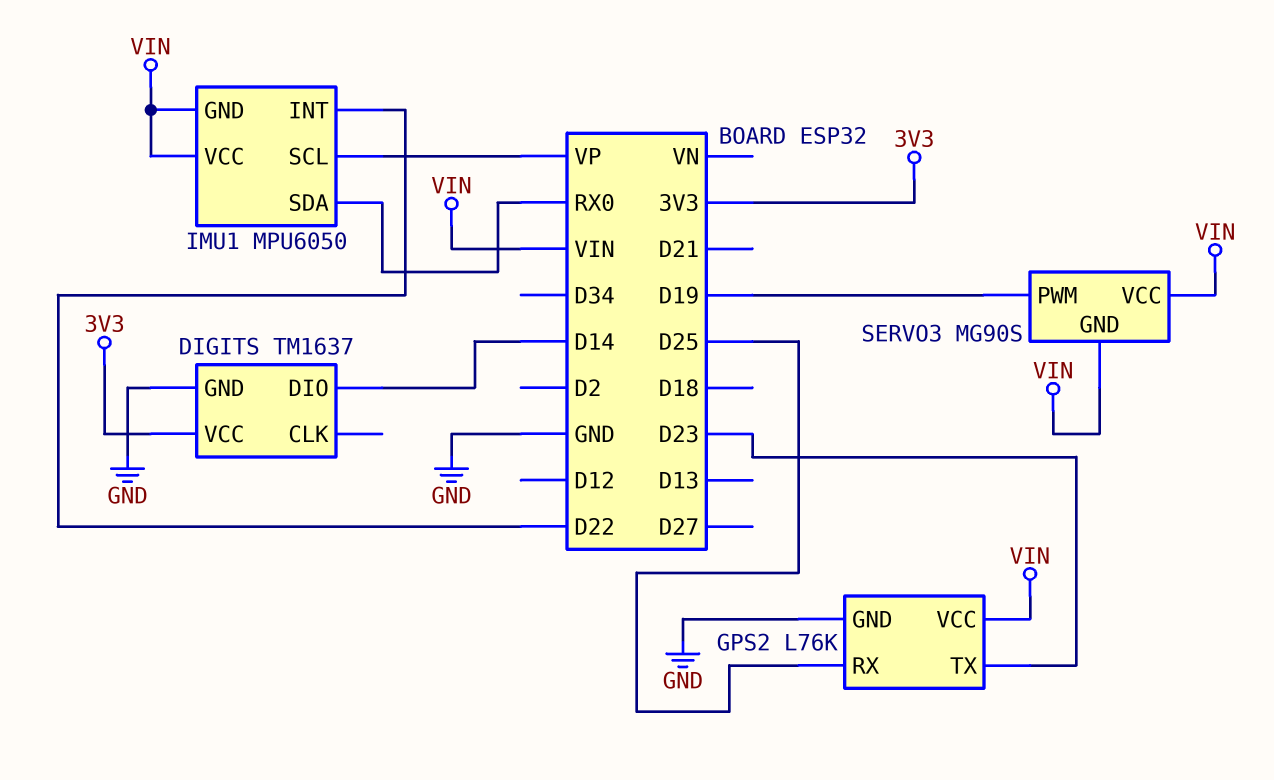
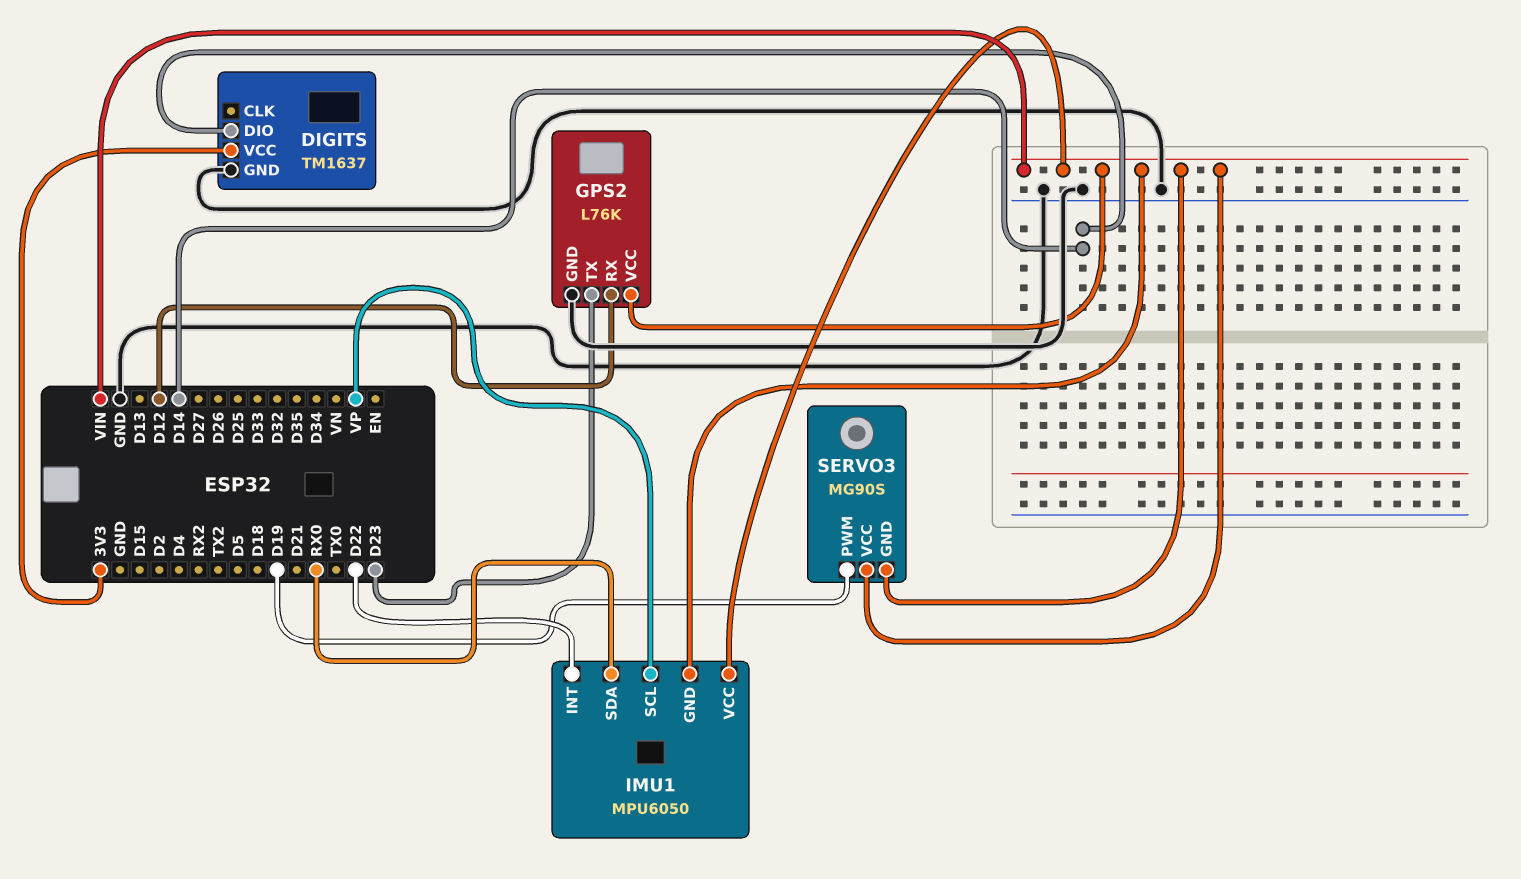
GPS2 pin RX: D25 -> D12

